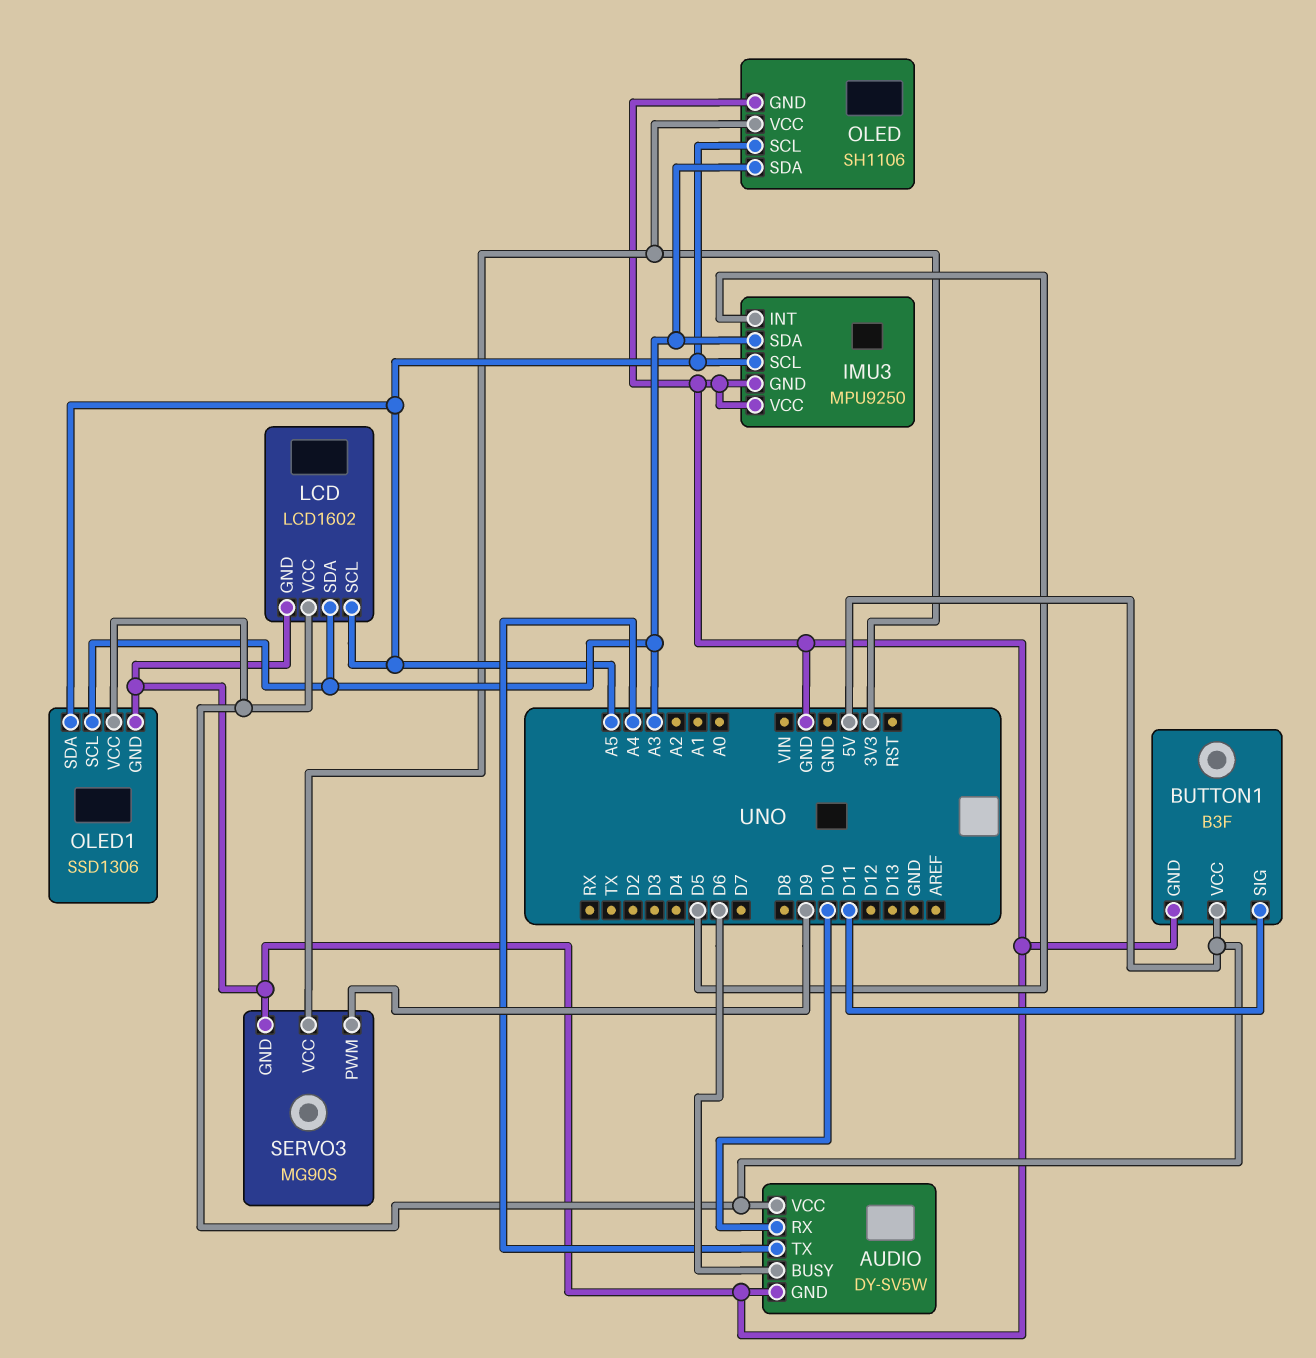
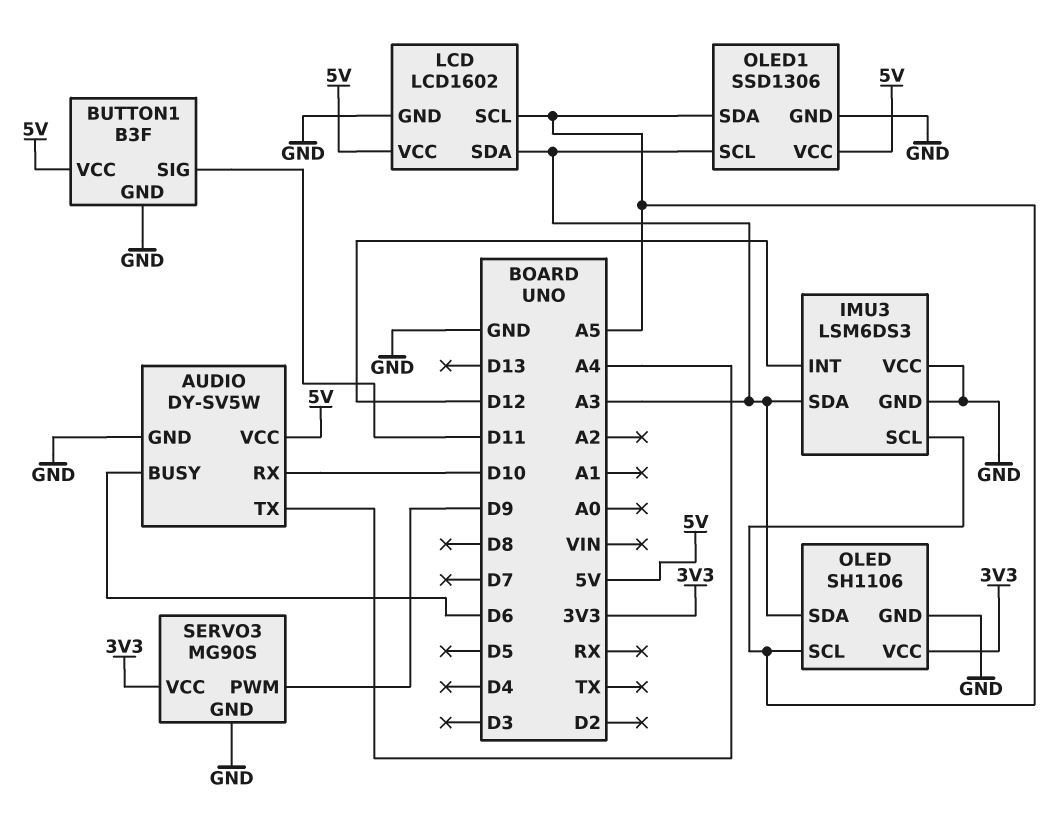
IMU3: MPU9250 -> LSM6DS3
IMU3 pin INT: D5 -> D12

